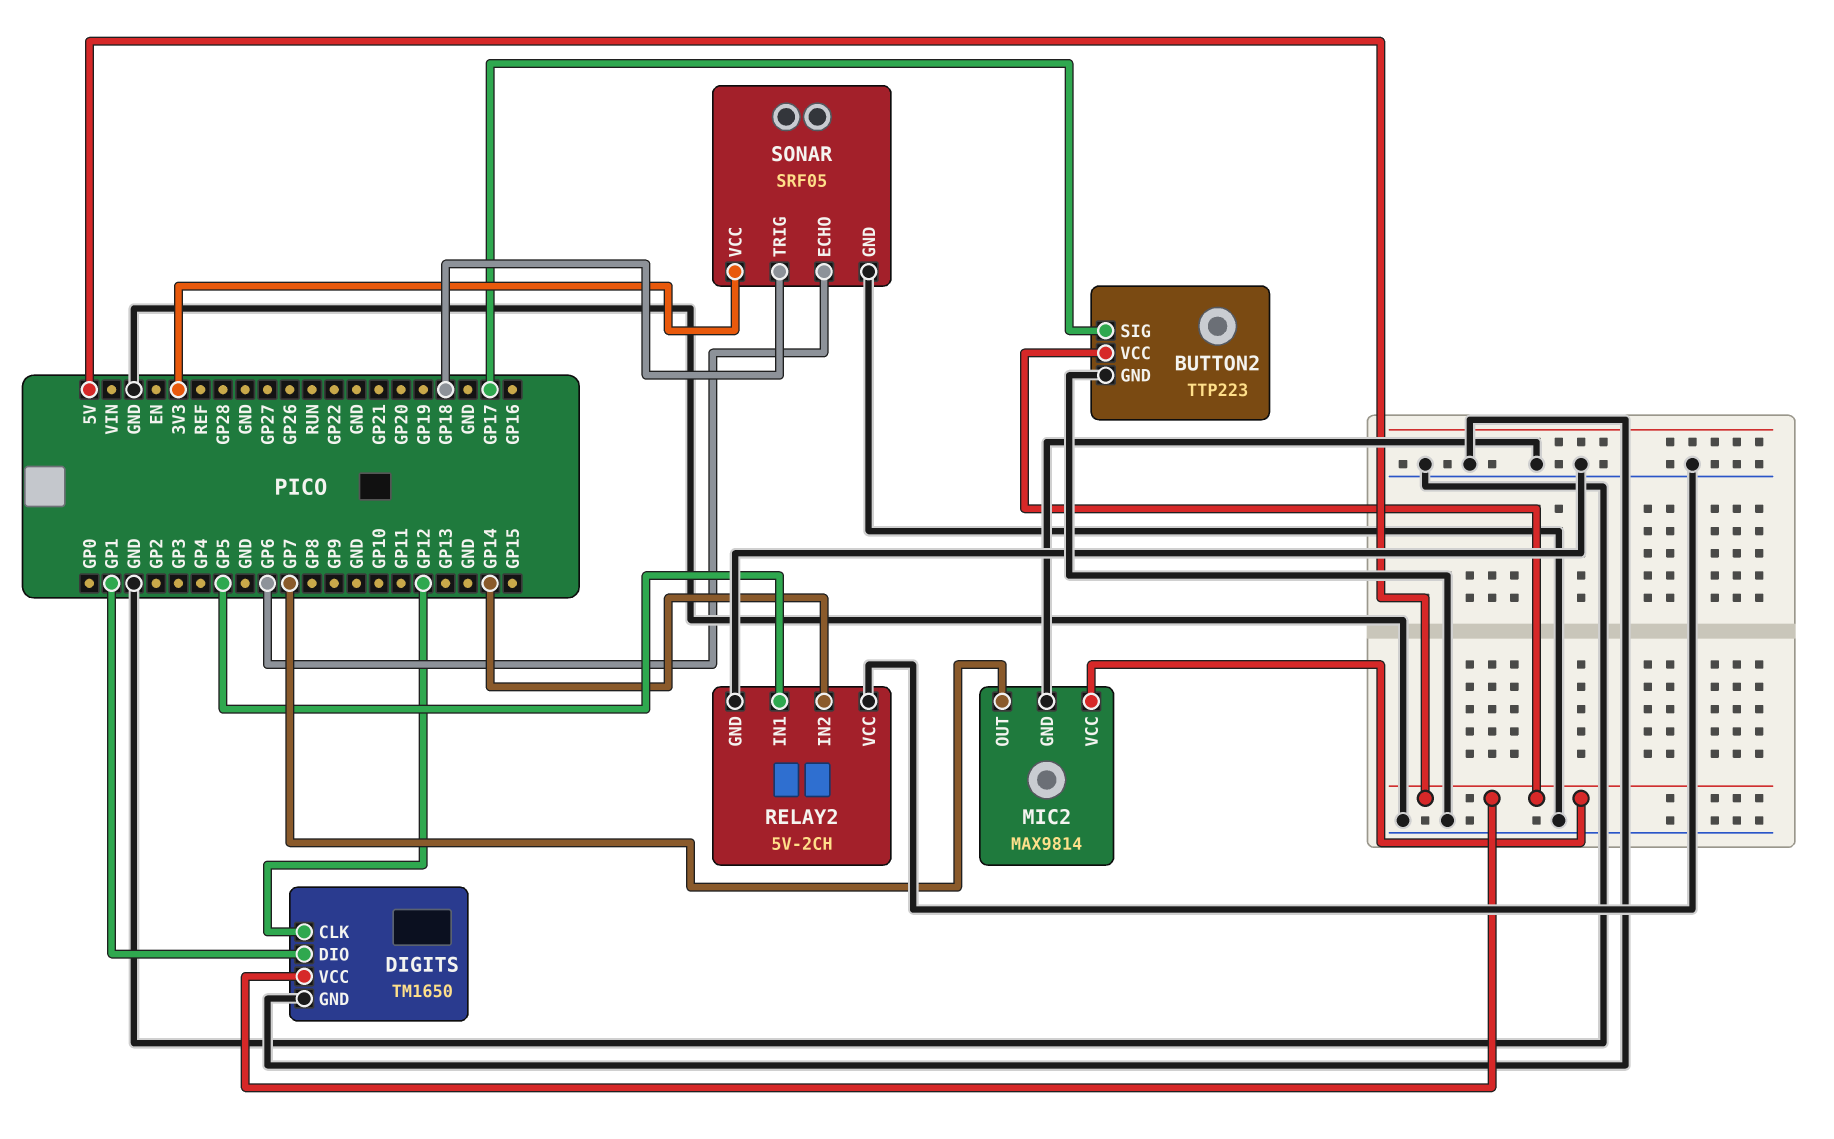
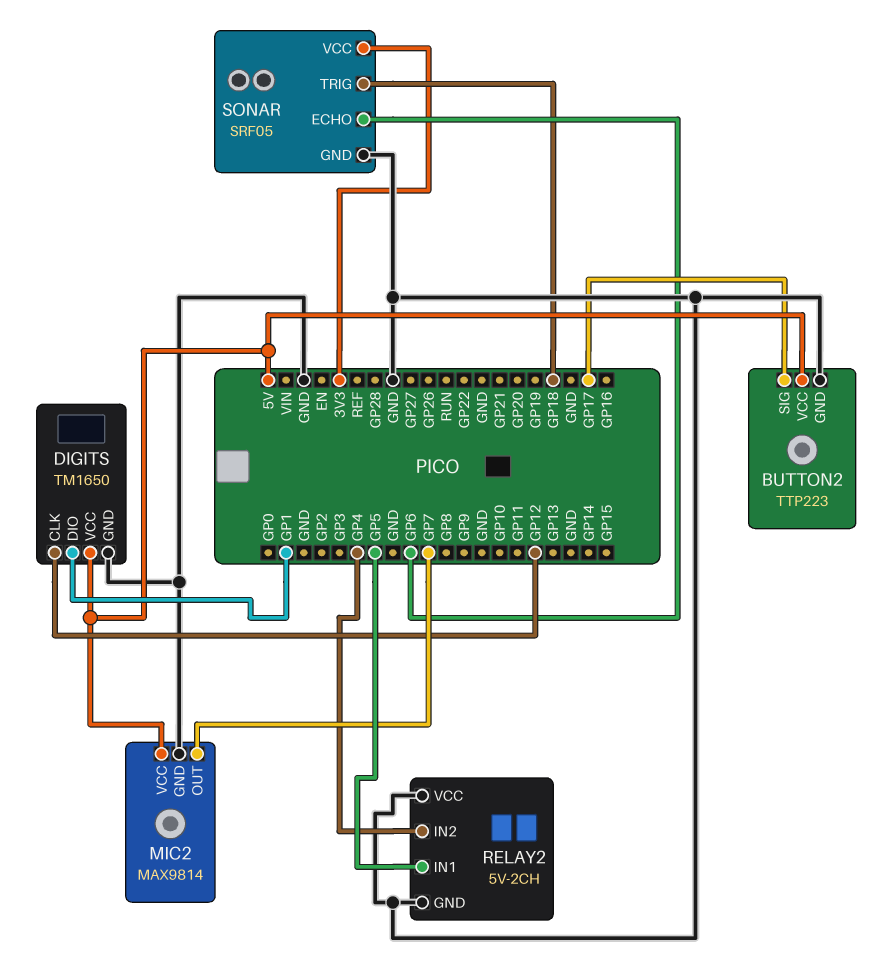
RELAY2 pin IN2: GP14 -> GP4

